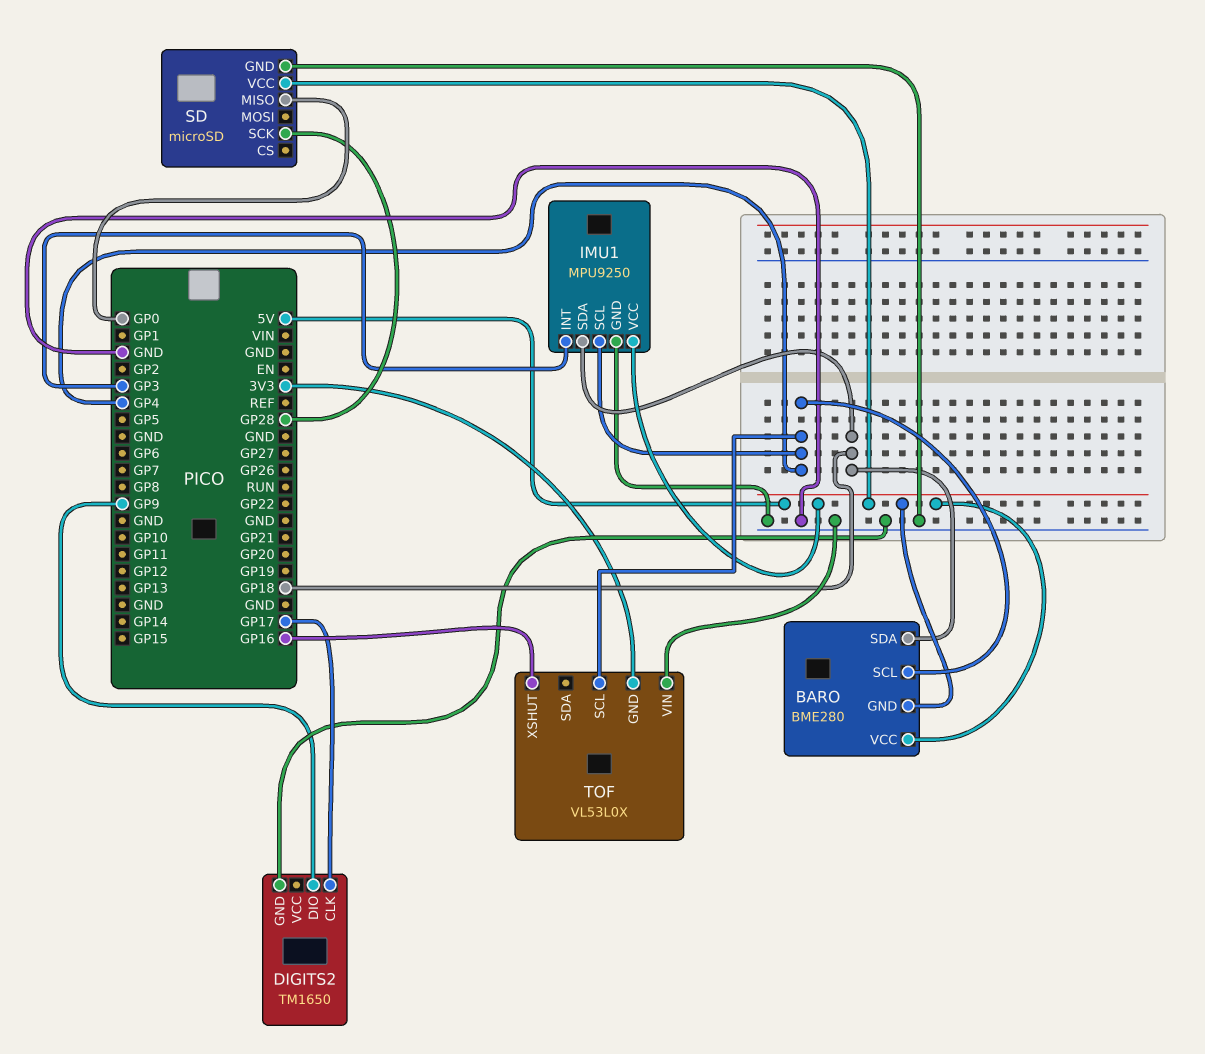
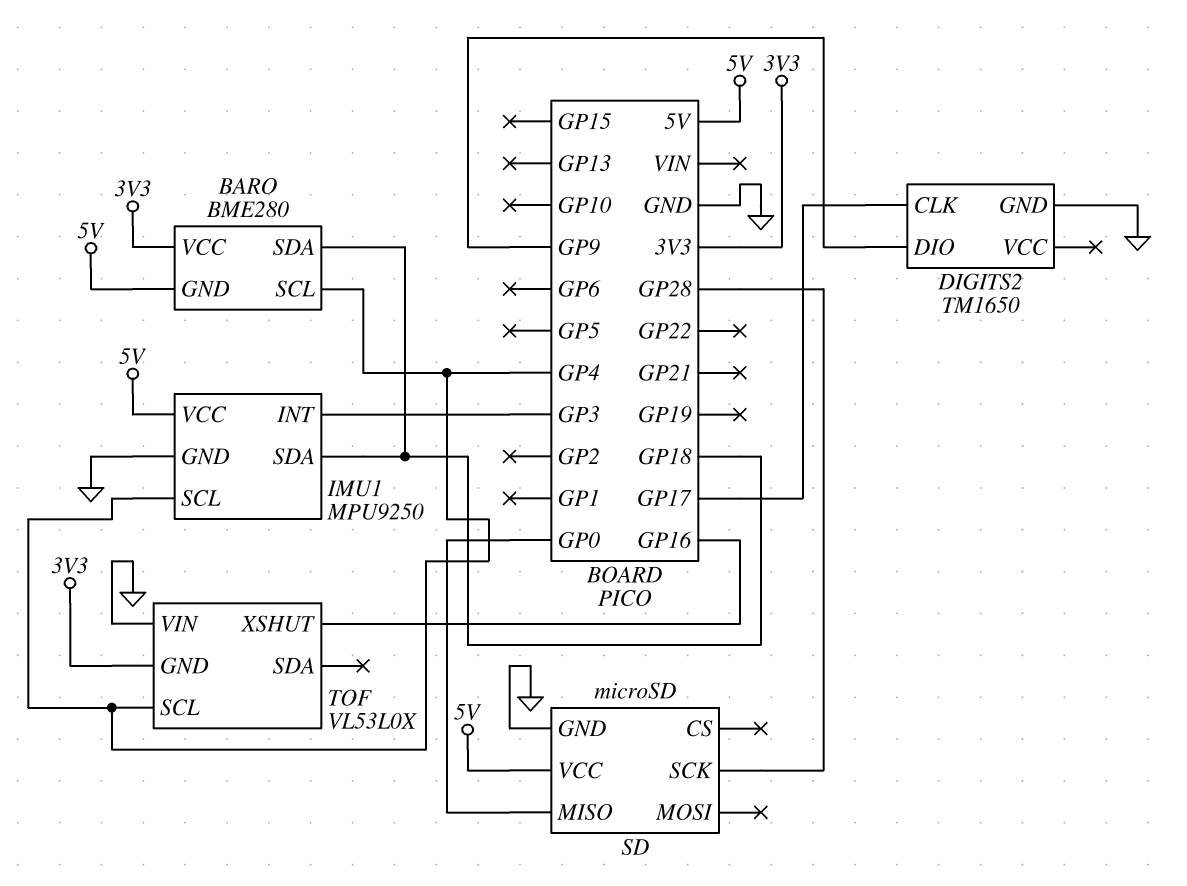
BARO pin VCC: 5V -> 3V3

